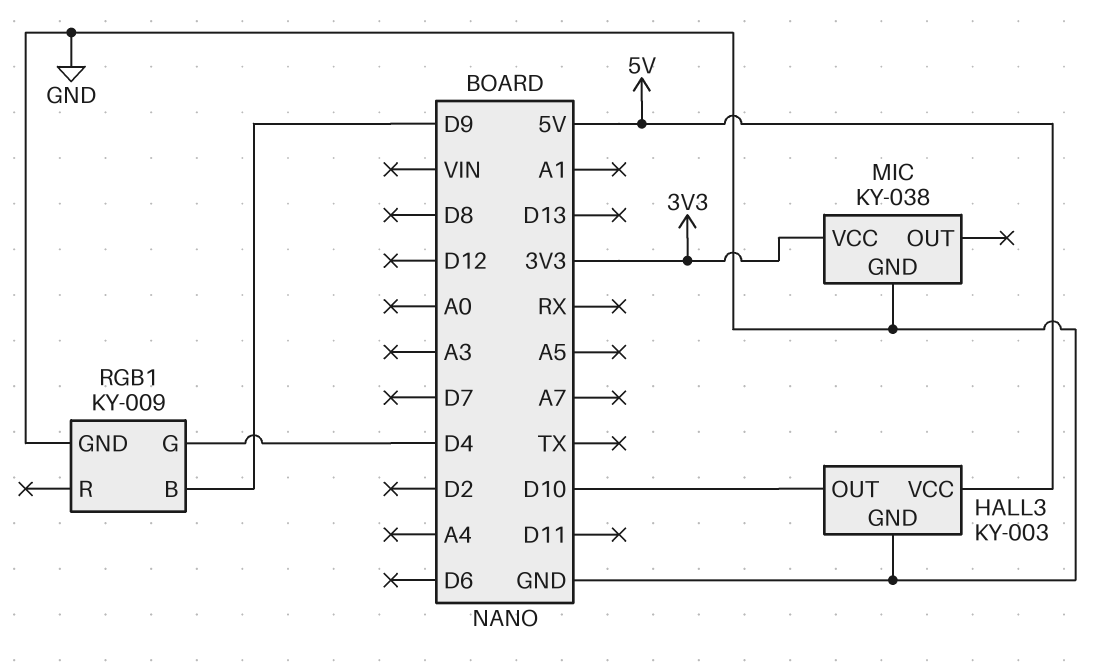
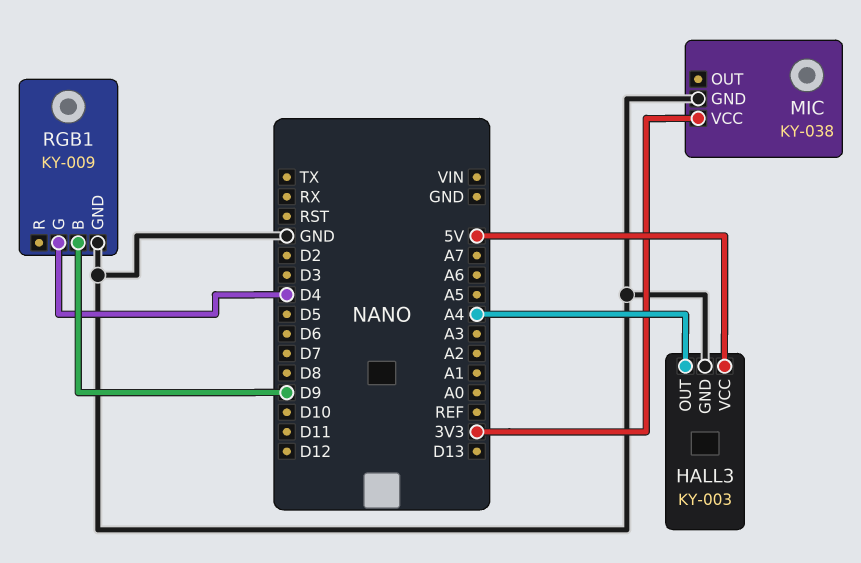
HALL3 pin OUT: D10 -> A4

